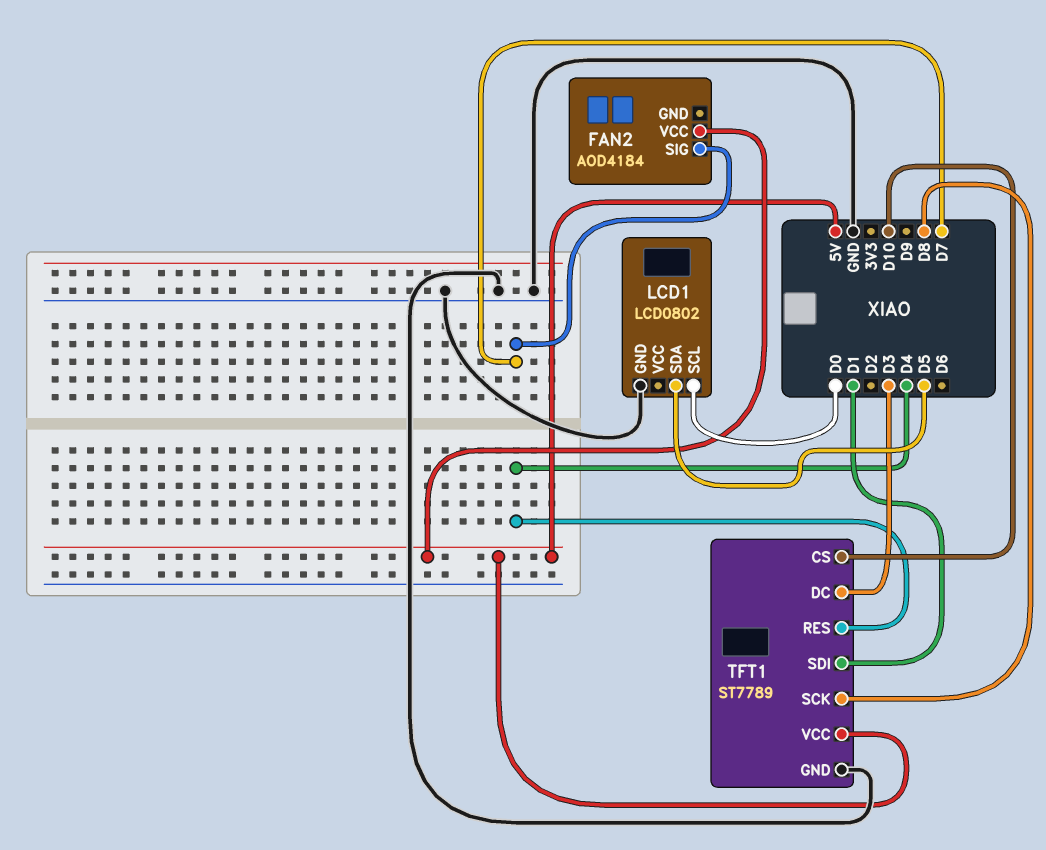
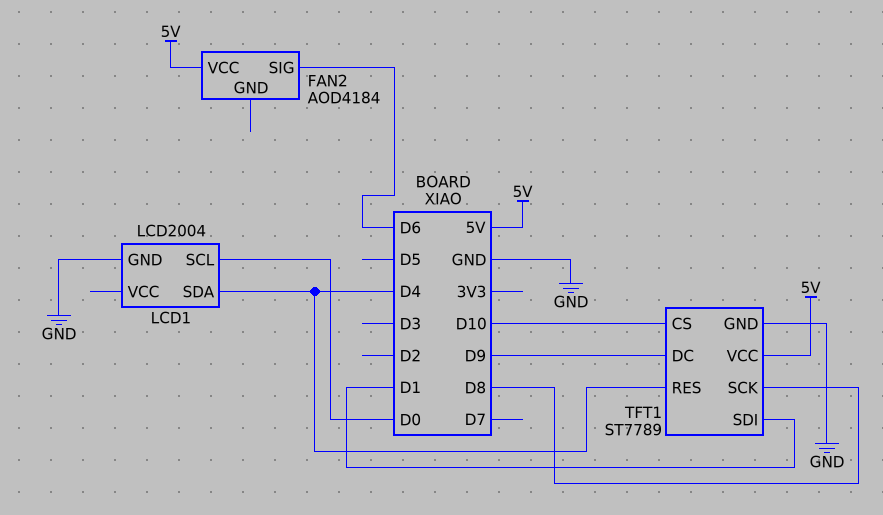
FAN2 pin SIG: D7 -> D6
LCD1: LCD0802 -> LCD2004
LCD1 pin SDA: D5 -> D4
TFT1 pin DC: D3 -> D9

